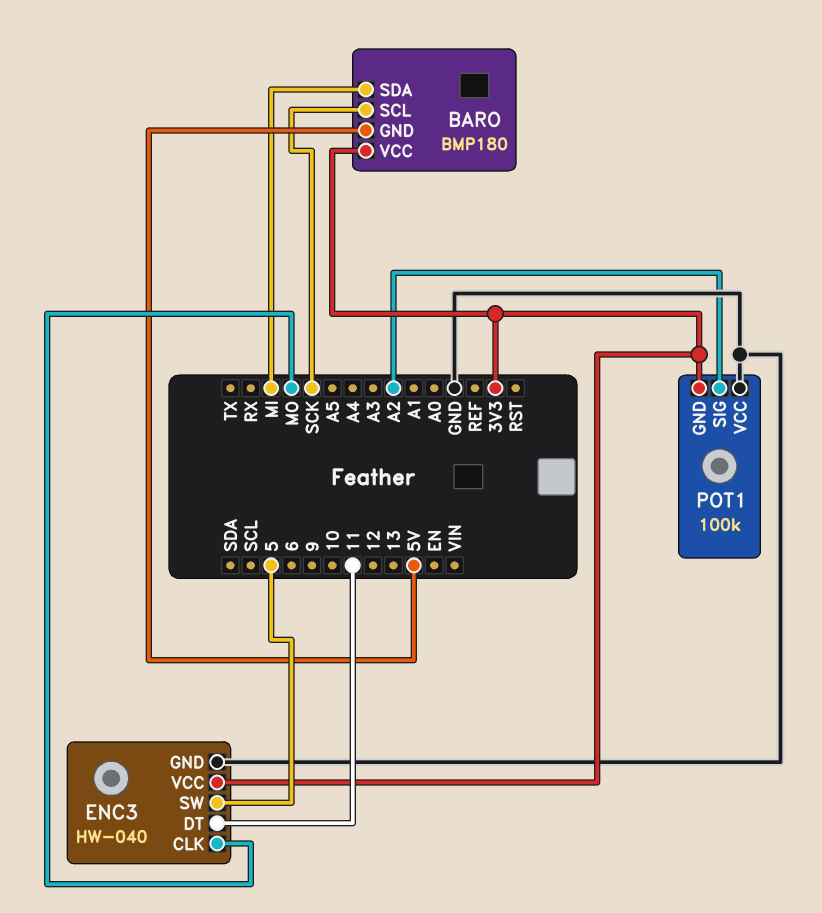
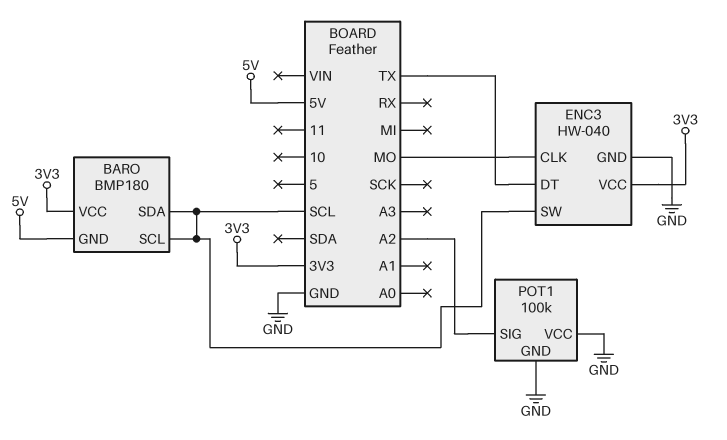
BARO pin SCL: SCK -> SCL
BARO pin SDA: MI -> SCL
ENC3 pin DT: 11 -> TX
ENC3 pin SW: 5 -> SCL
POT1 pin GND: 3V3 -> GND

